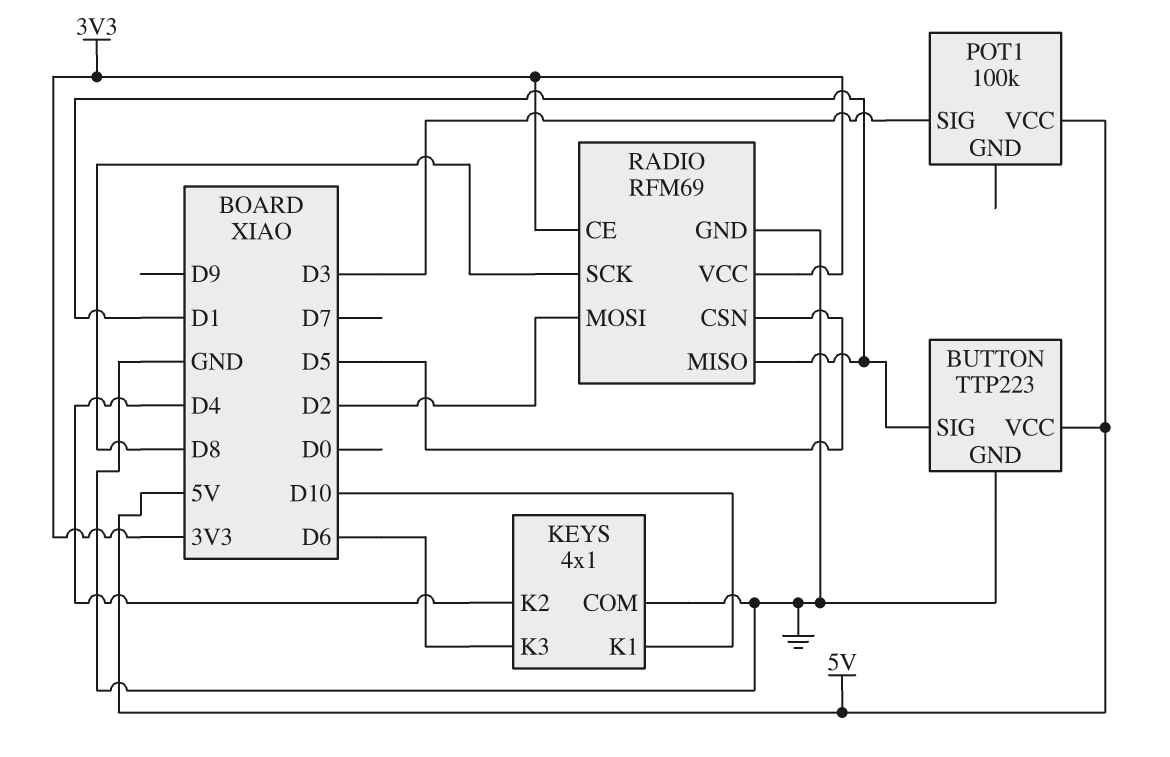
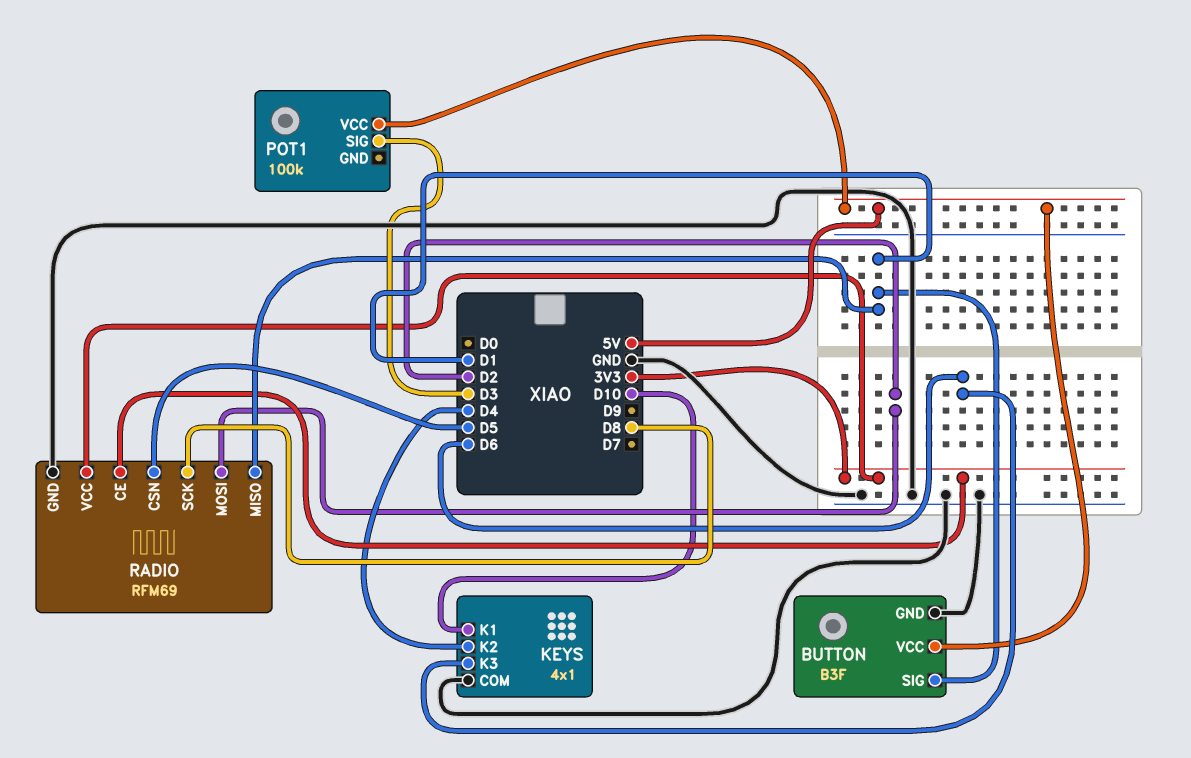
BUTTON: TTP223 -> B3F

